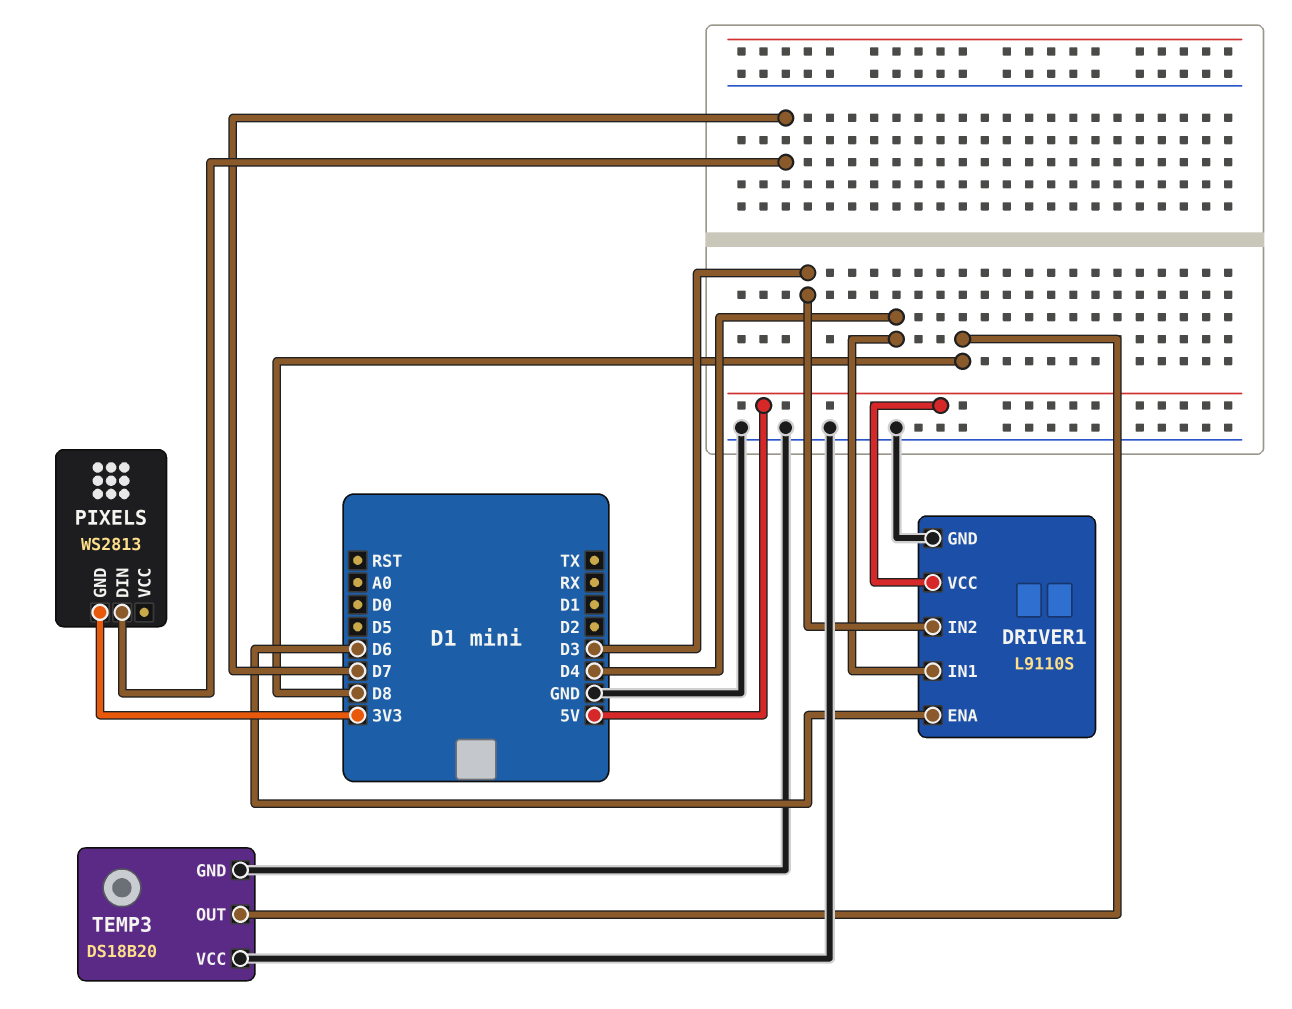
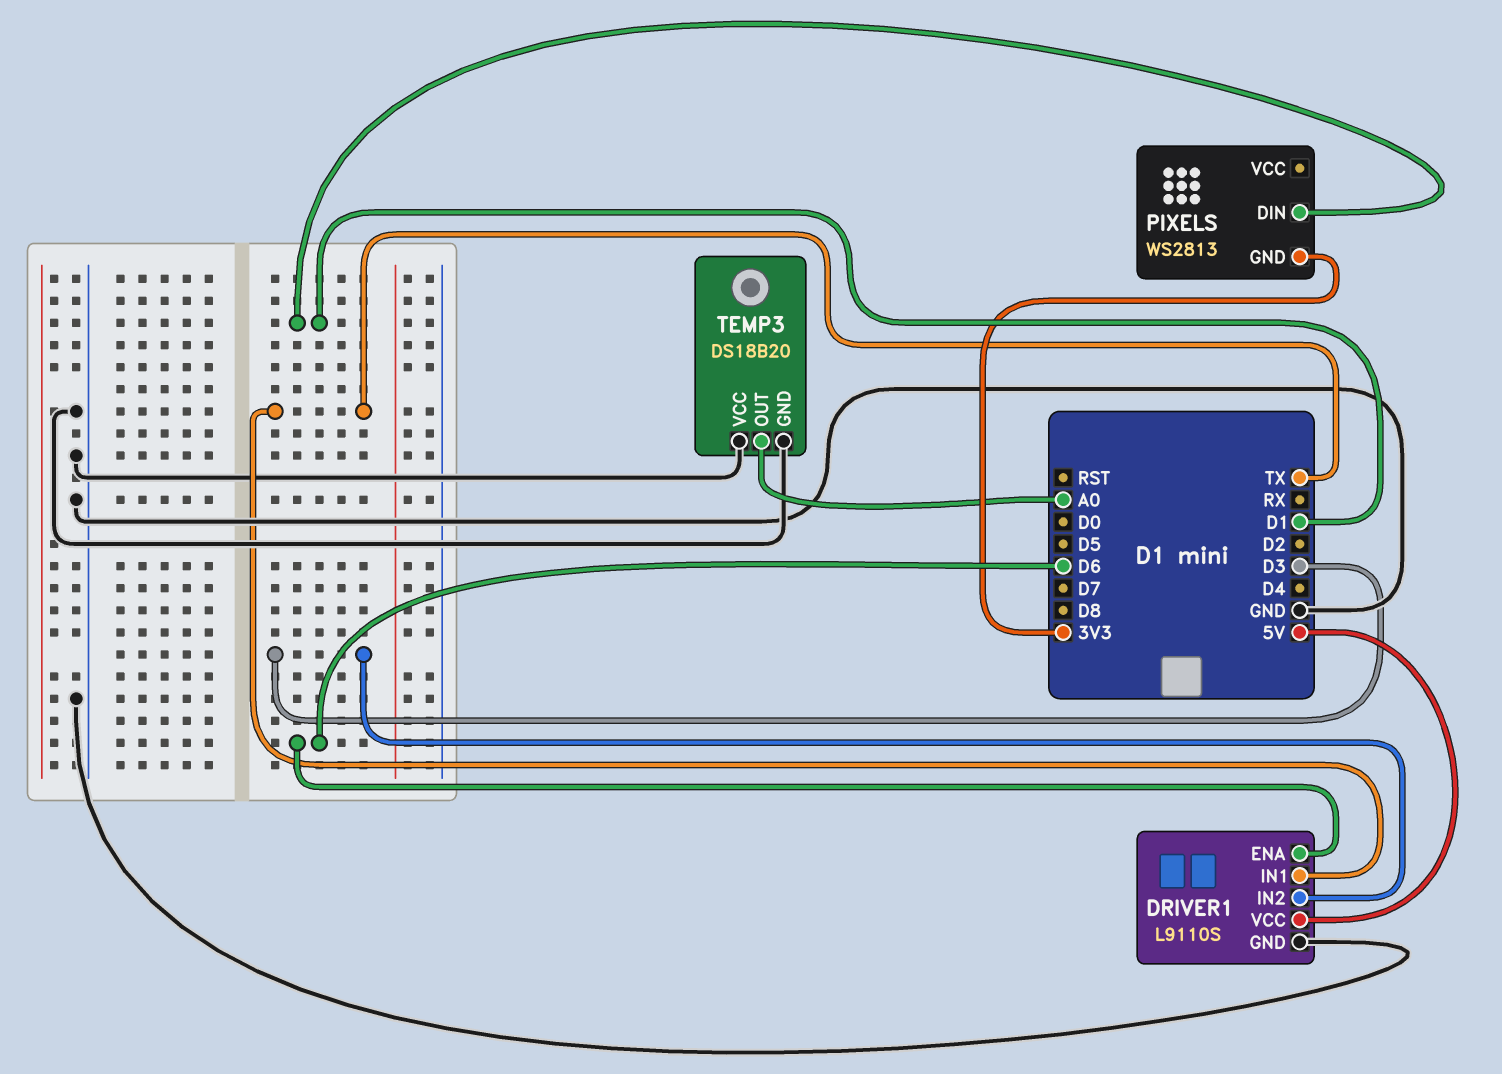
DRIVER1 pin IN1: D4 -> TX
PIXELS pin DIN: D7 -> D1
TEMP3 pin OUT: D8 -> A0

